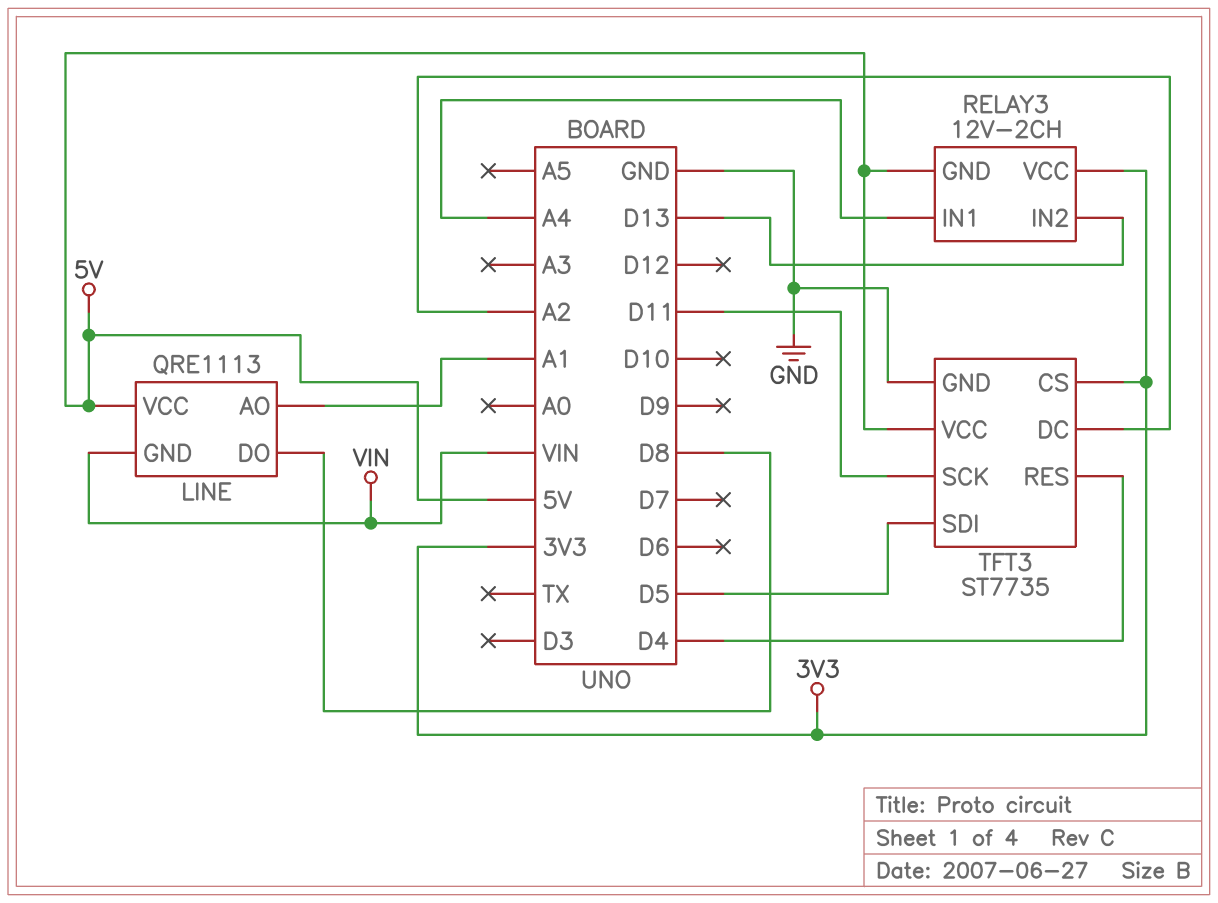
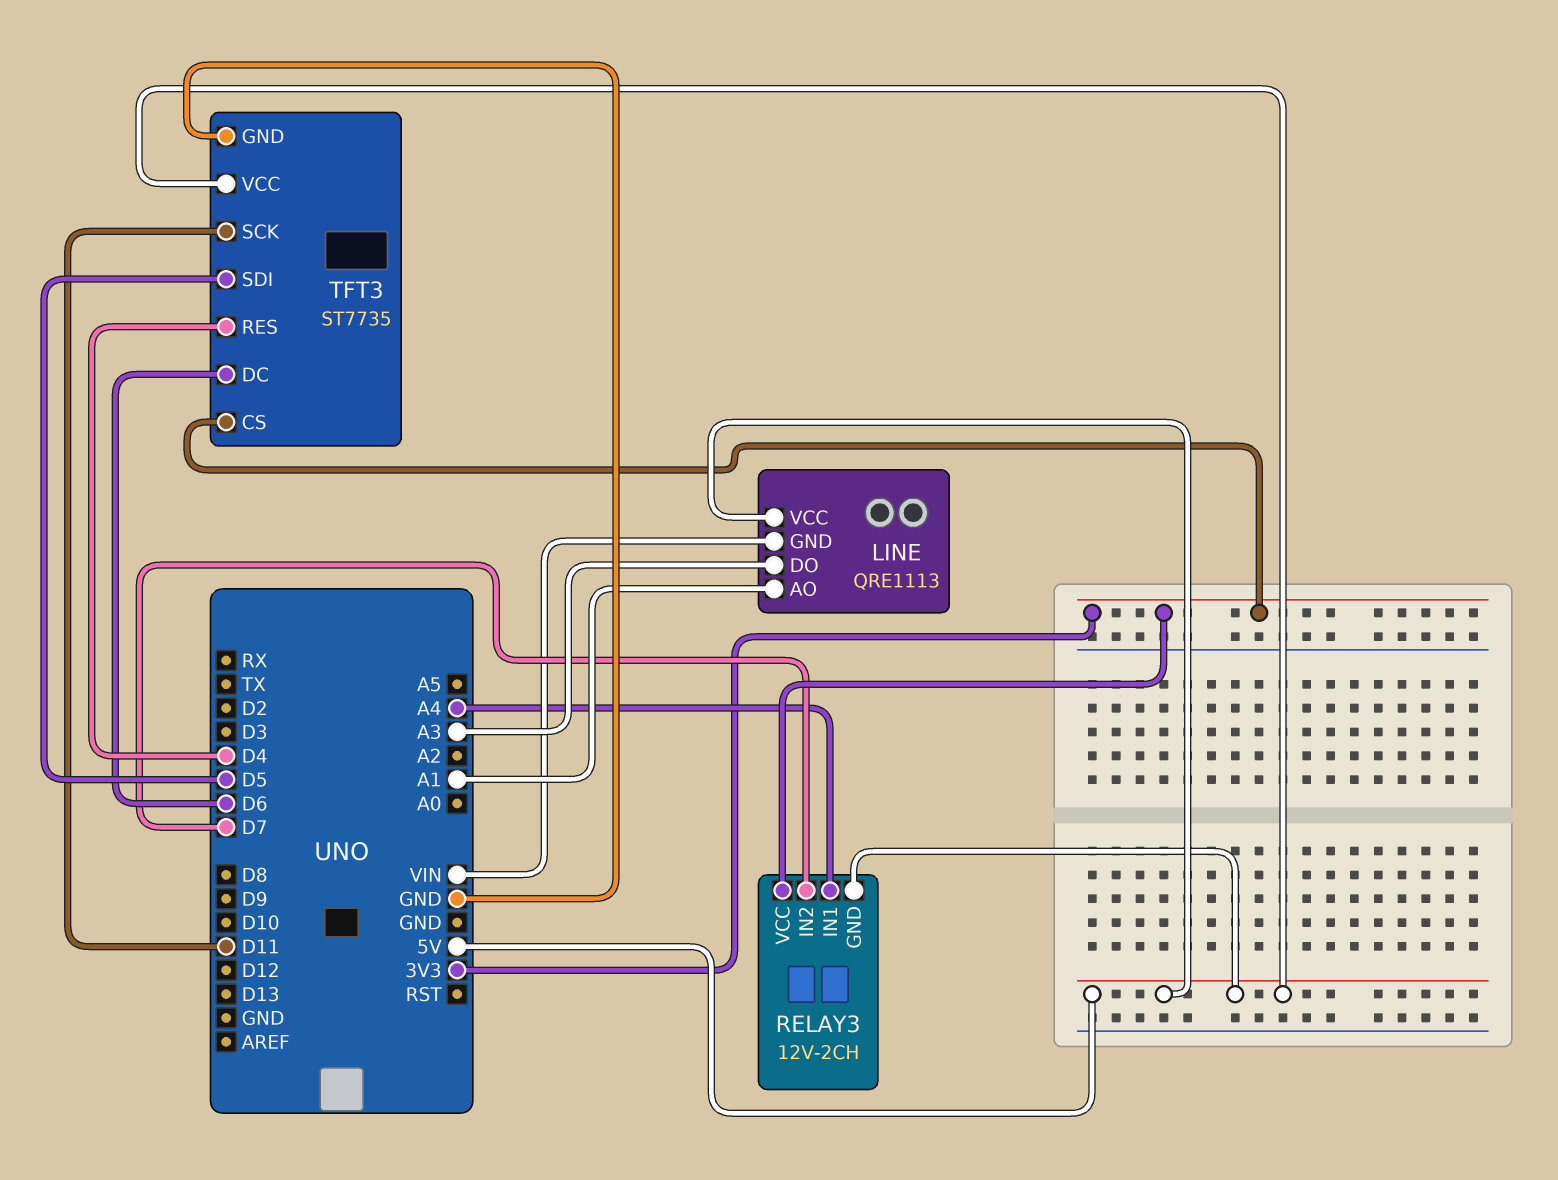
LINE pin DO: D8 -> A3
RELAY3 pin IN2: D13 -> D7
TFT3 pin DC: A2 -> D6

